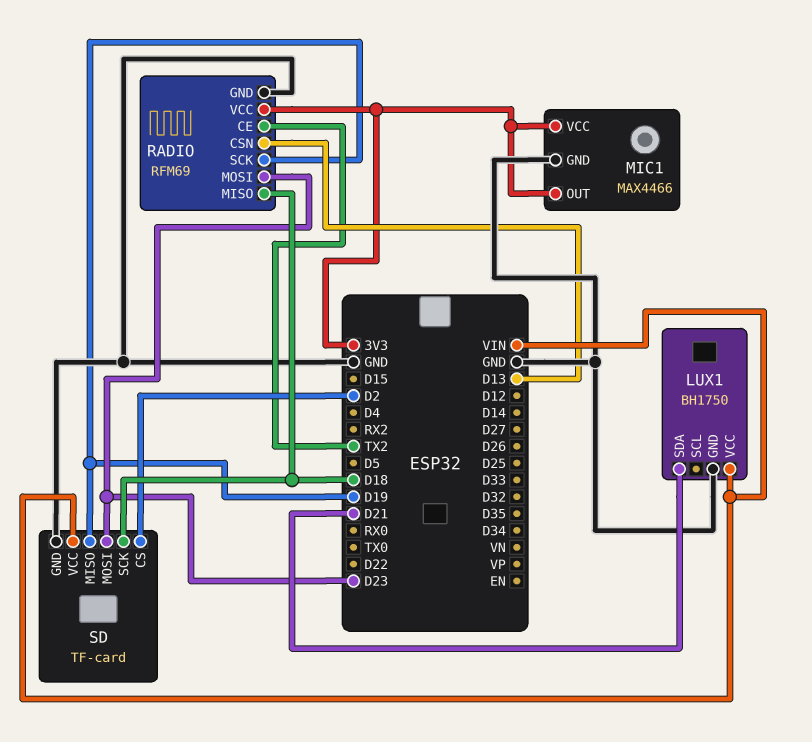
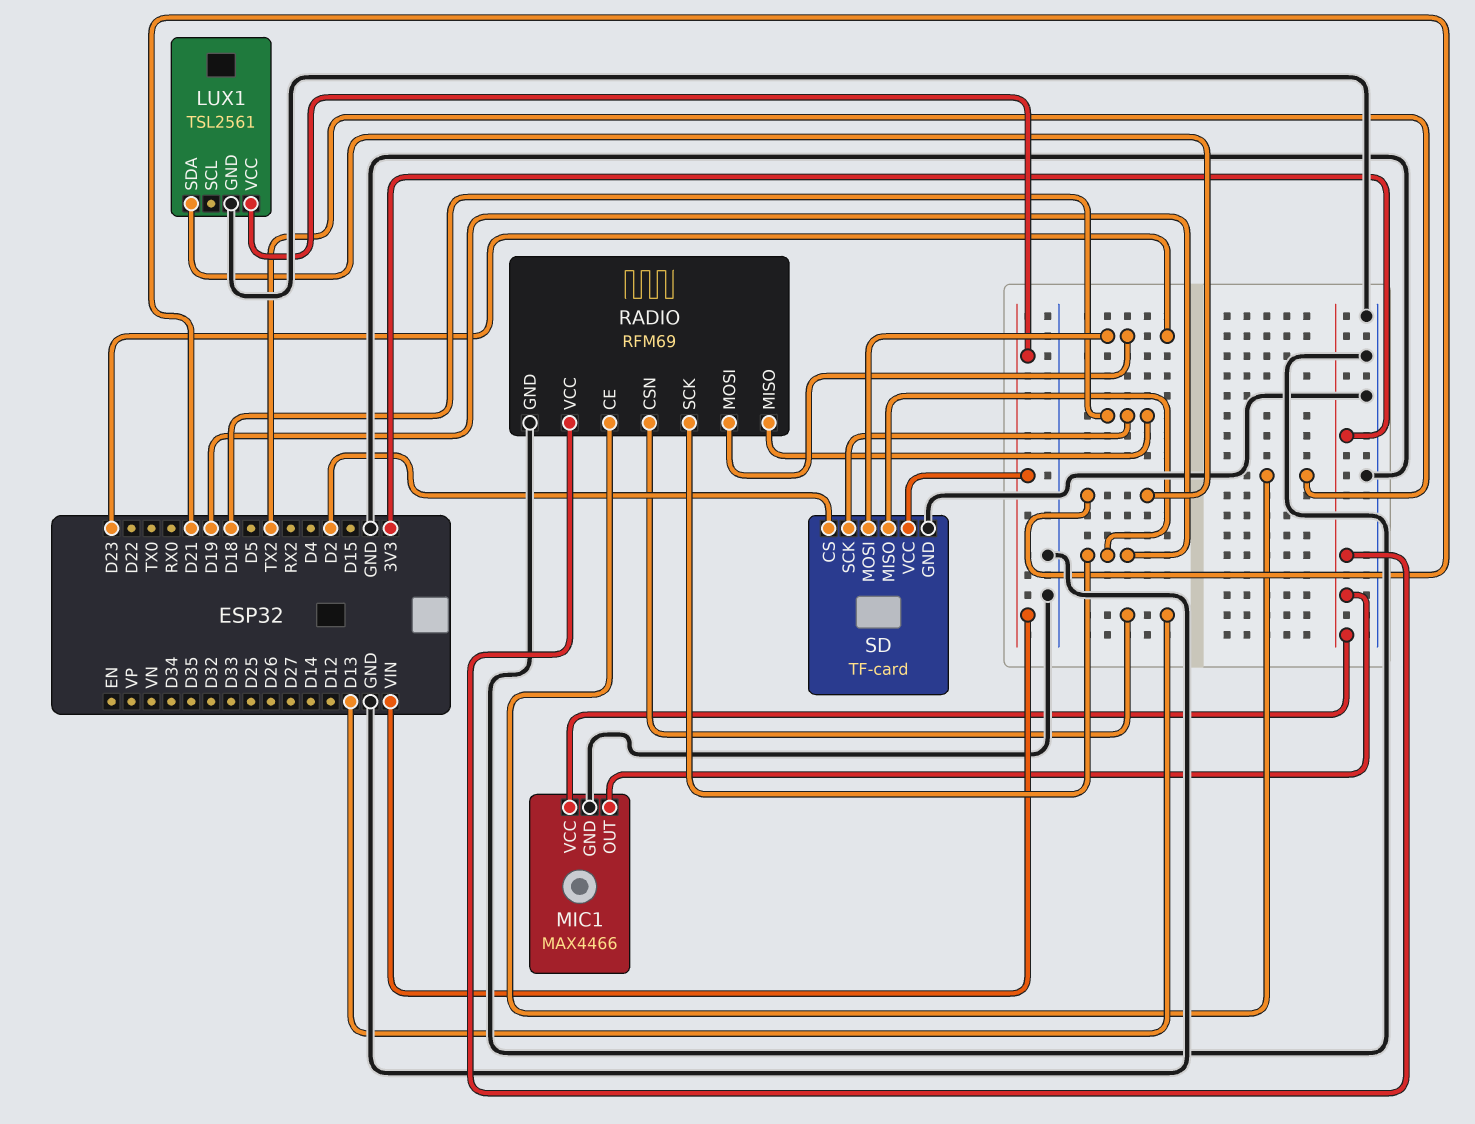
LUX1: BH1750 -> TSL2561

